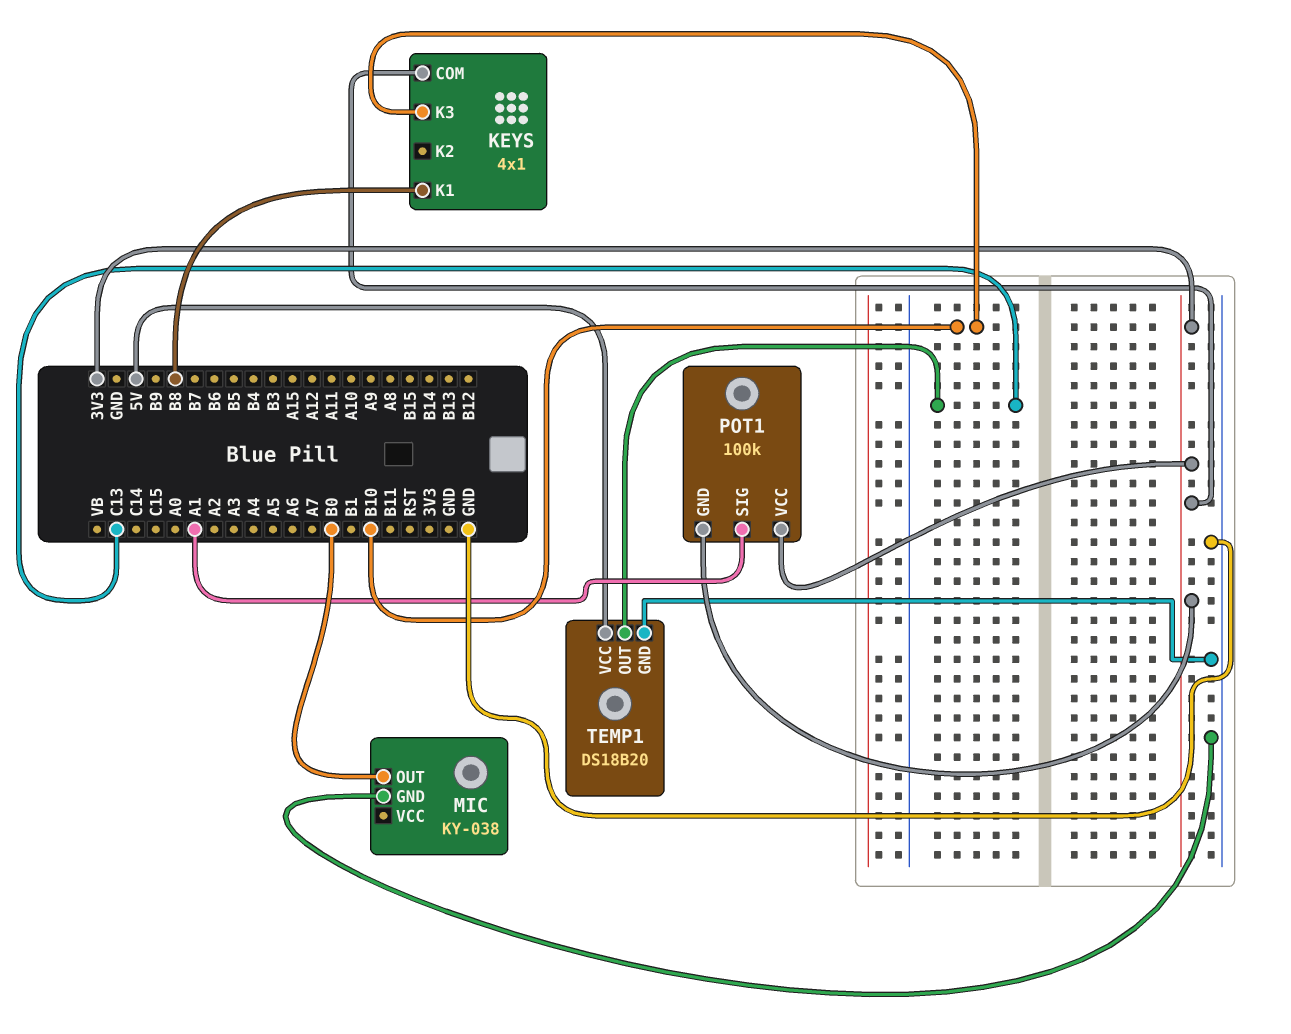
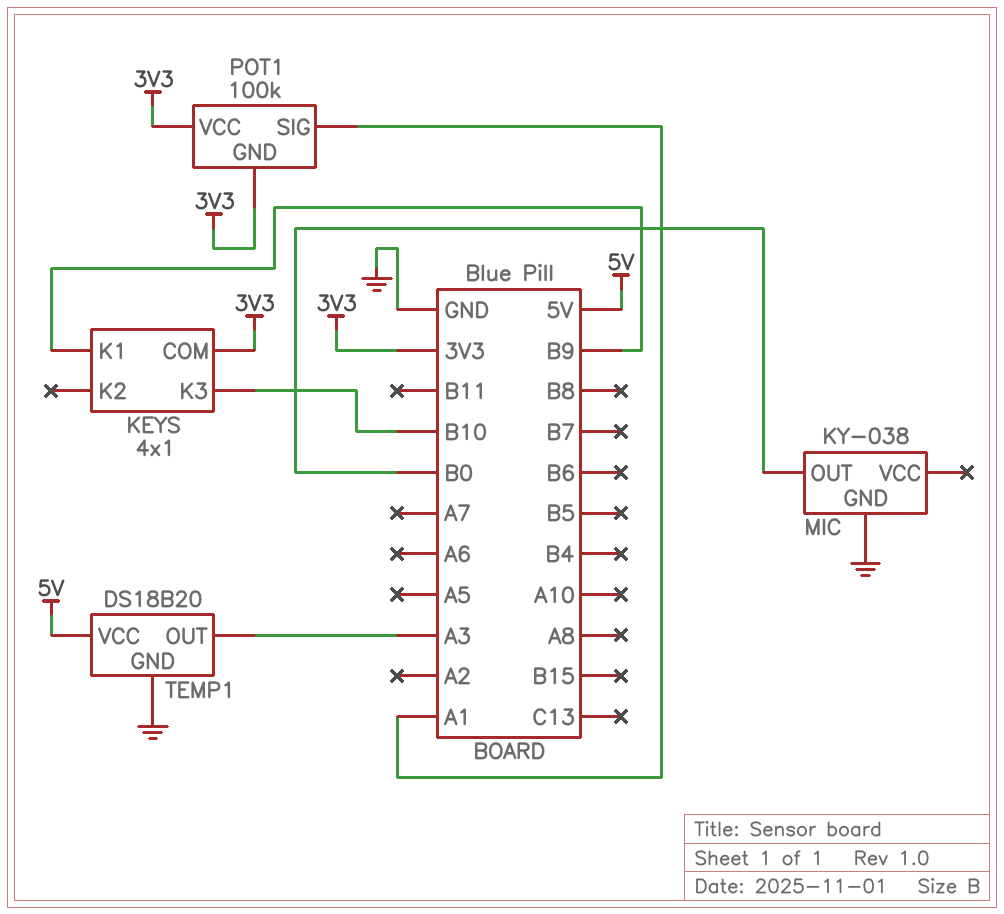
KEYS pin K1: B8 -> B9
TEMP1 pin OUT: C13 -> A3

